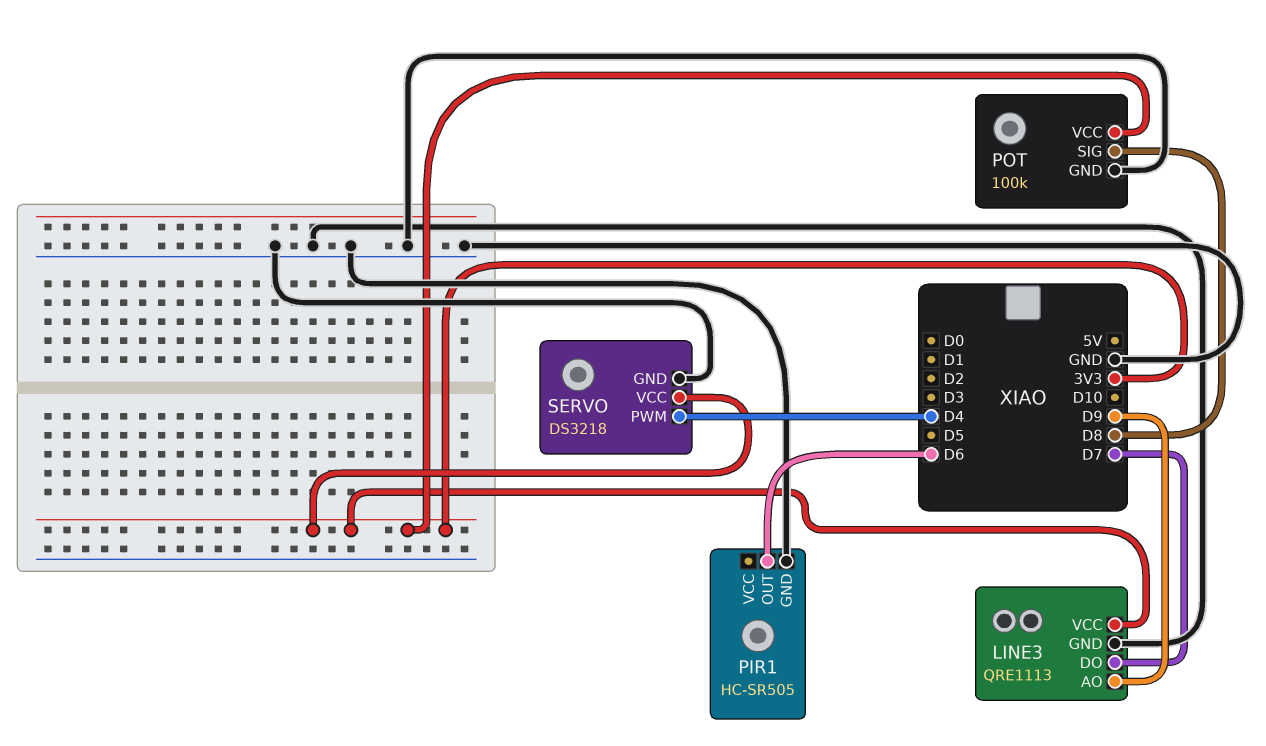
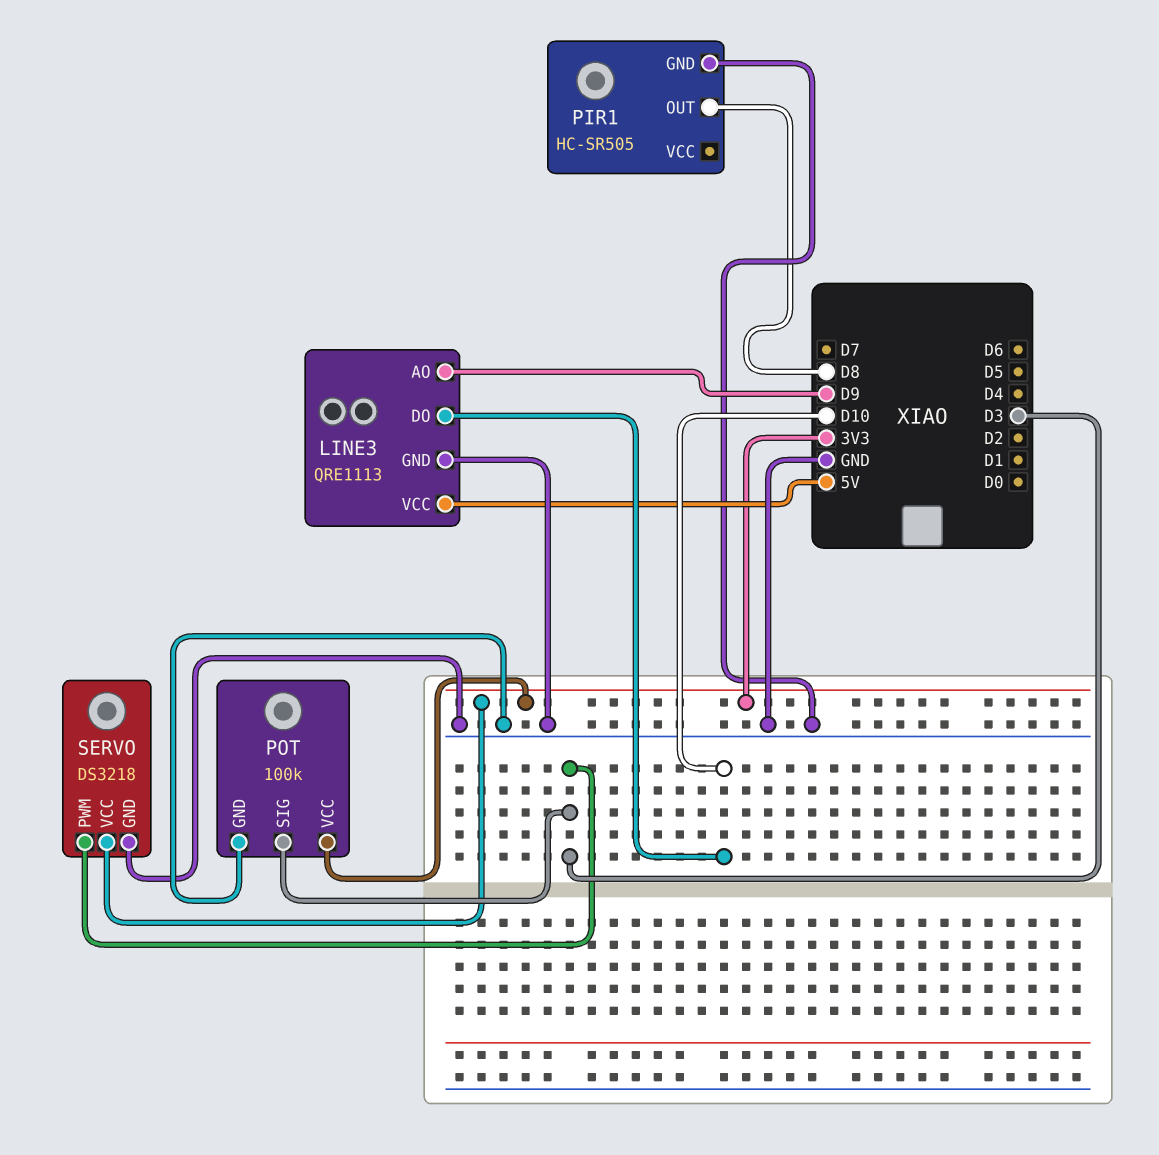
LINE3 pin DO: D7 -> D10
LINE3 pin VCC: 3V3 -> 5V
PIR1 pin OUT: D6 -> D8
POT pin SIG: D8 -> D3
SERVO pin PWM: D4 -> D3

